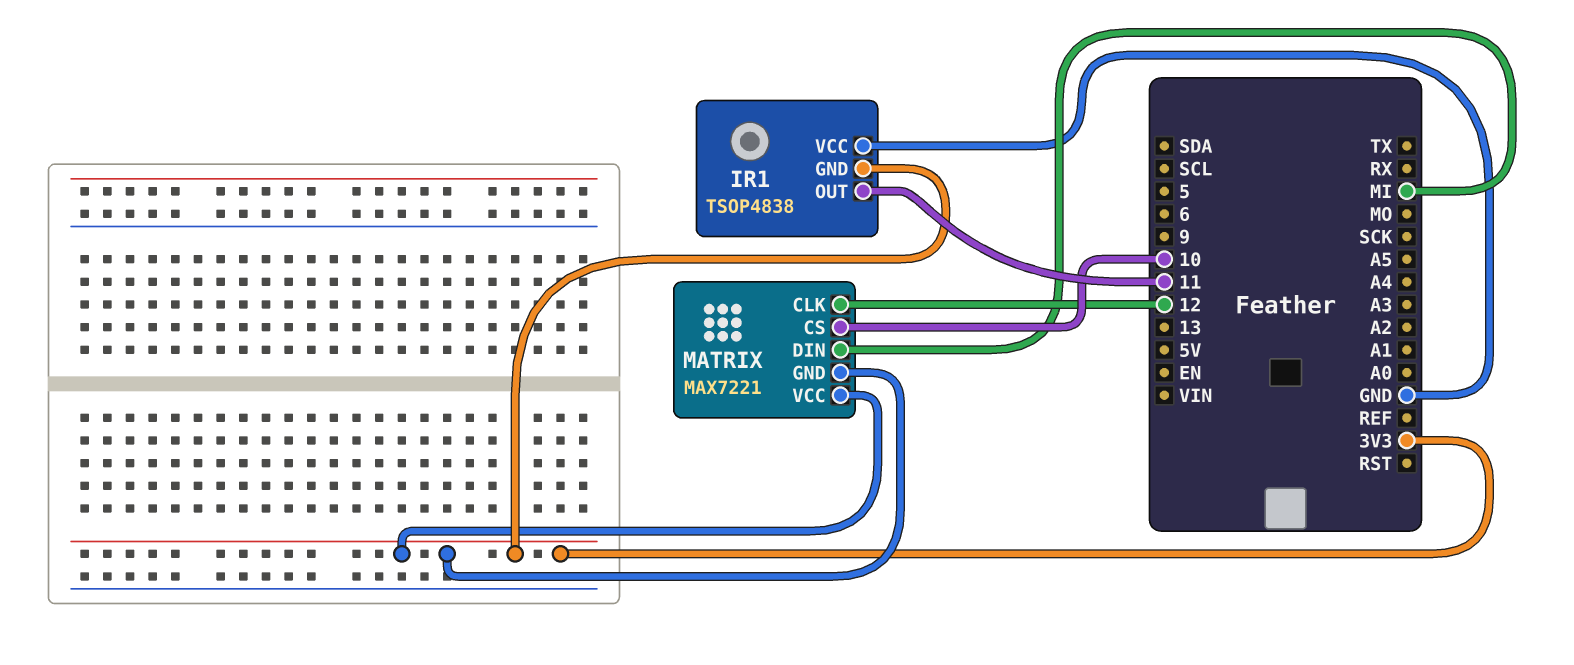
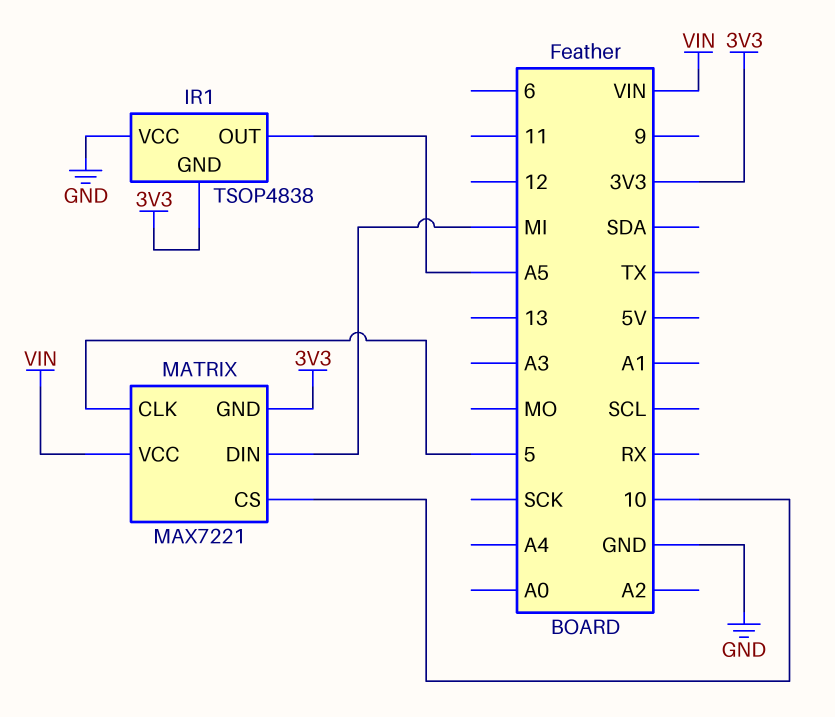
IR1 pin OUT: 11 -> A5
MATRIX pin CLK: 12 -> 5
MATRIX pin VCC: 3V3 -> VIN

